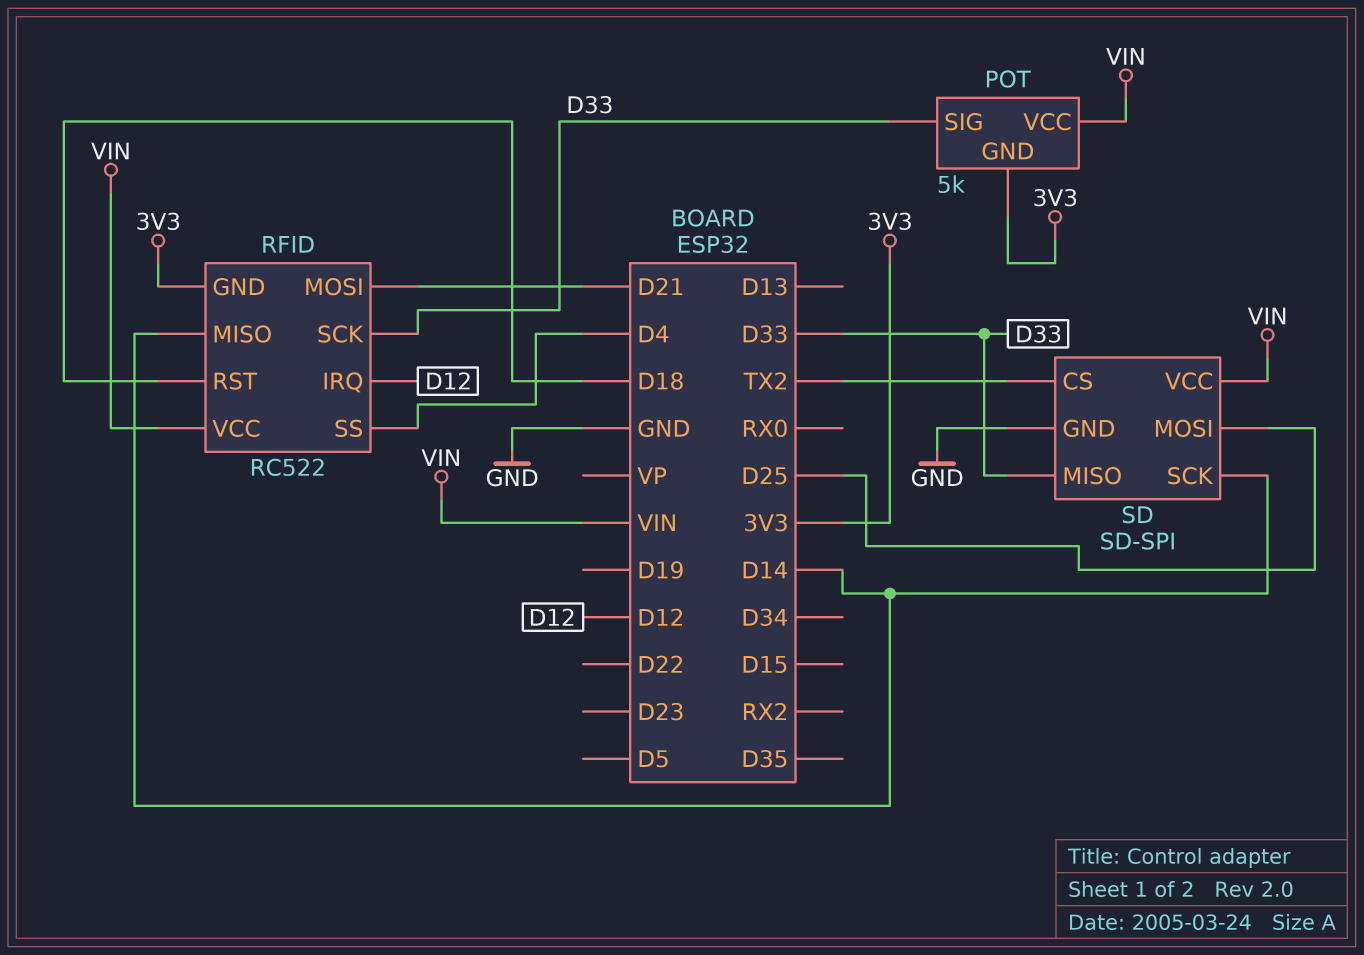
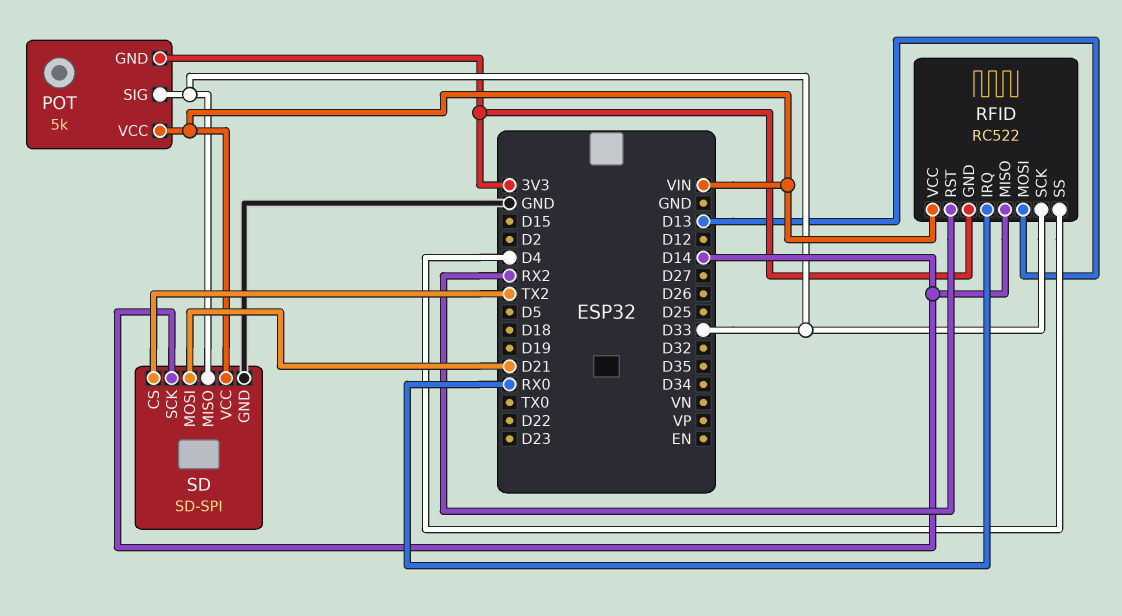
RFID pin IRQ: D12 -> RX0
RFID pin MOSI: D21 -> D13
RFID pin RST: D18 -> RX2
SD pin MOSI: D25 -> D21

